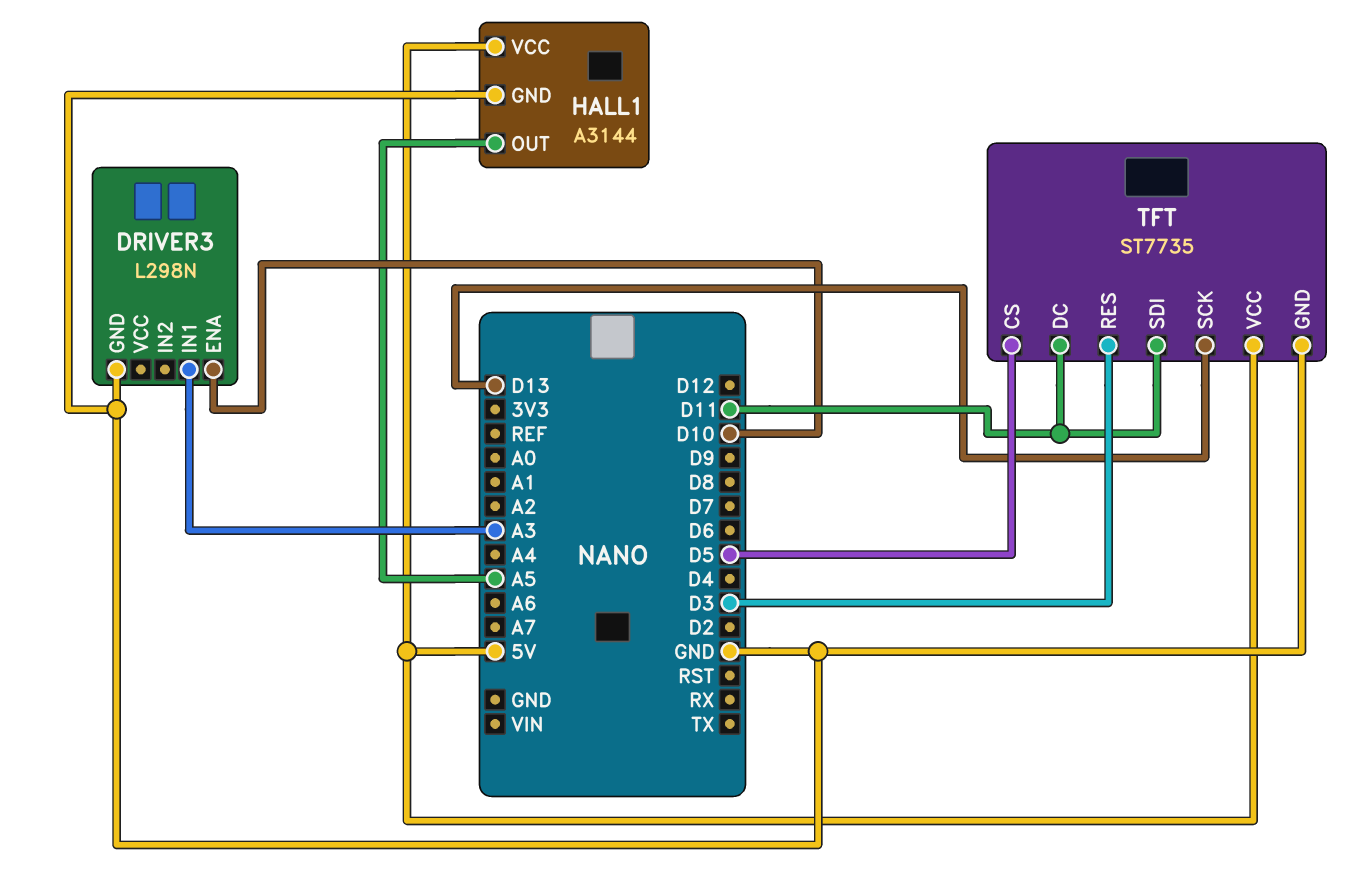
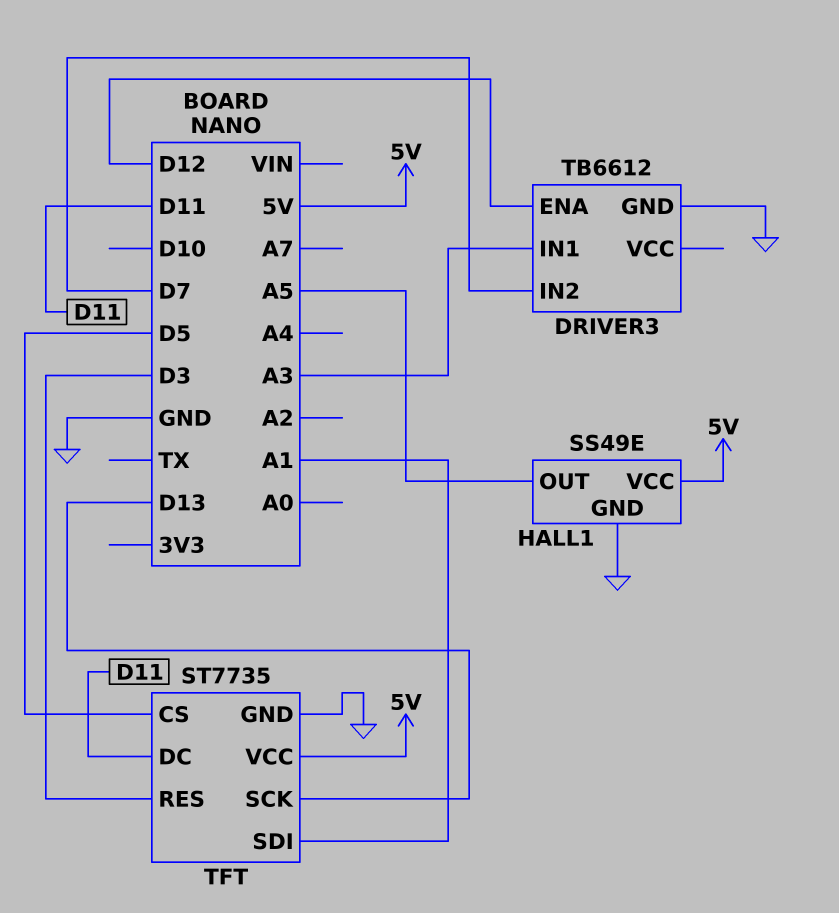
DRIVER3: L298N -> TB6612
DRIVER3 pin ENA: D10 -> D12
DRIVER3 pin IN2: none -> D7
HALL1: A3144 -> SS49E
TFT pin SDI: D11 -> A1

